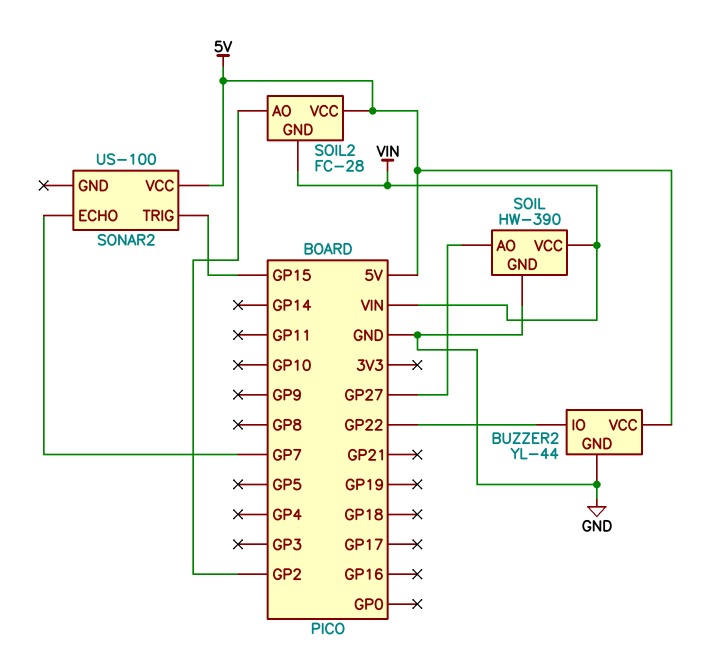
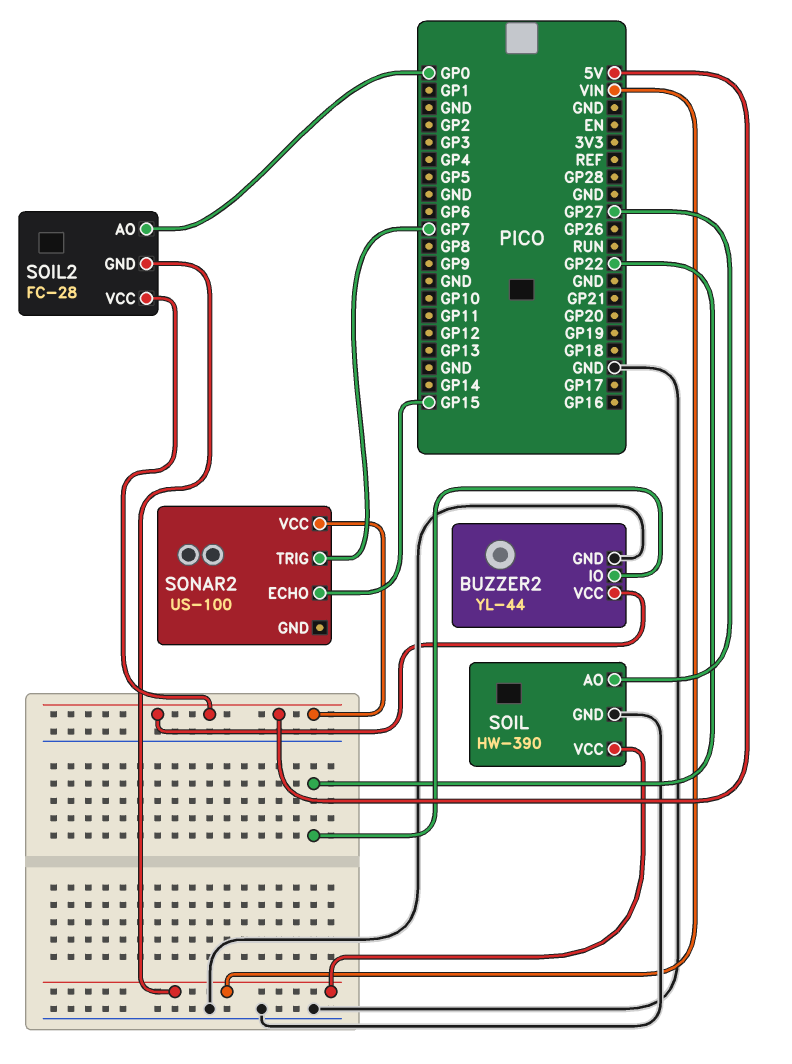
SOIL2 pin AO: GP2 -> GP0
SONAR2 pin ECHO: GP7 -> GP15
SONAR2 pin TRIG: GP15 -> GP7

